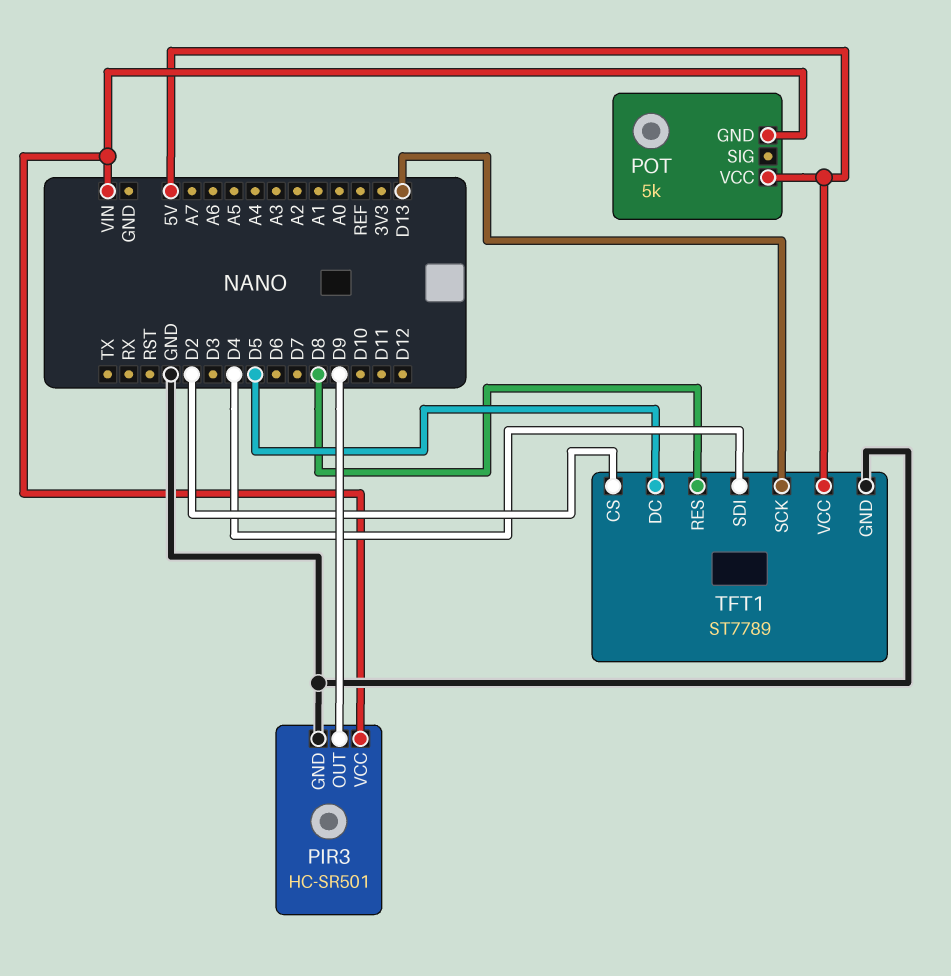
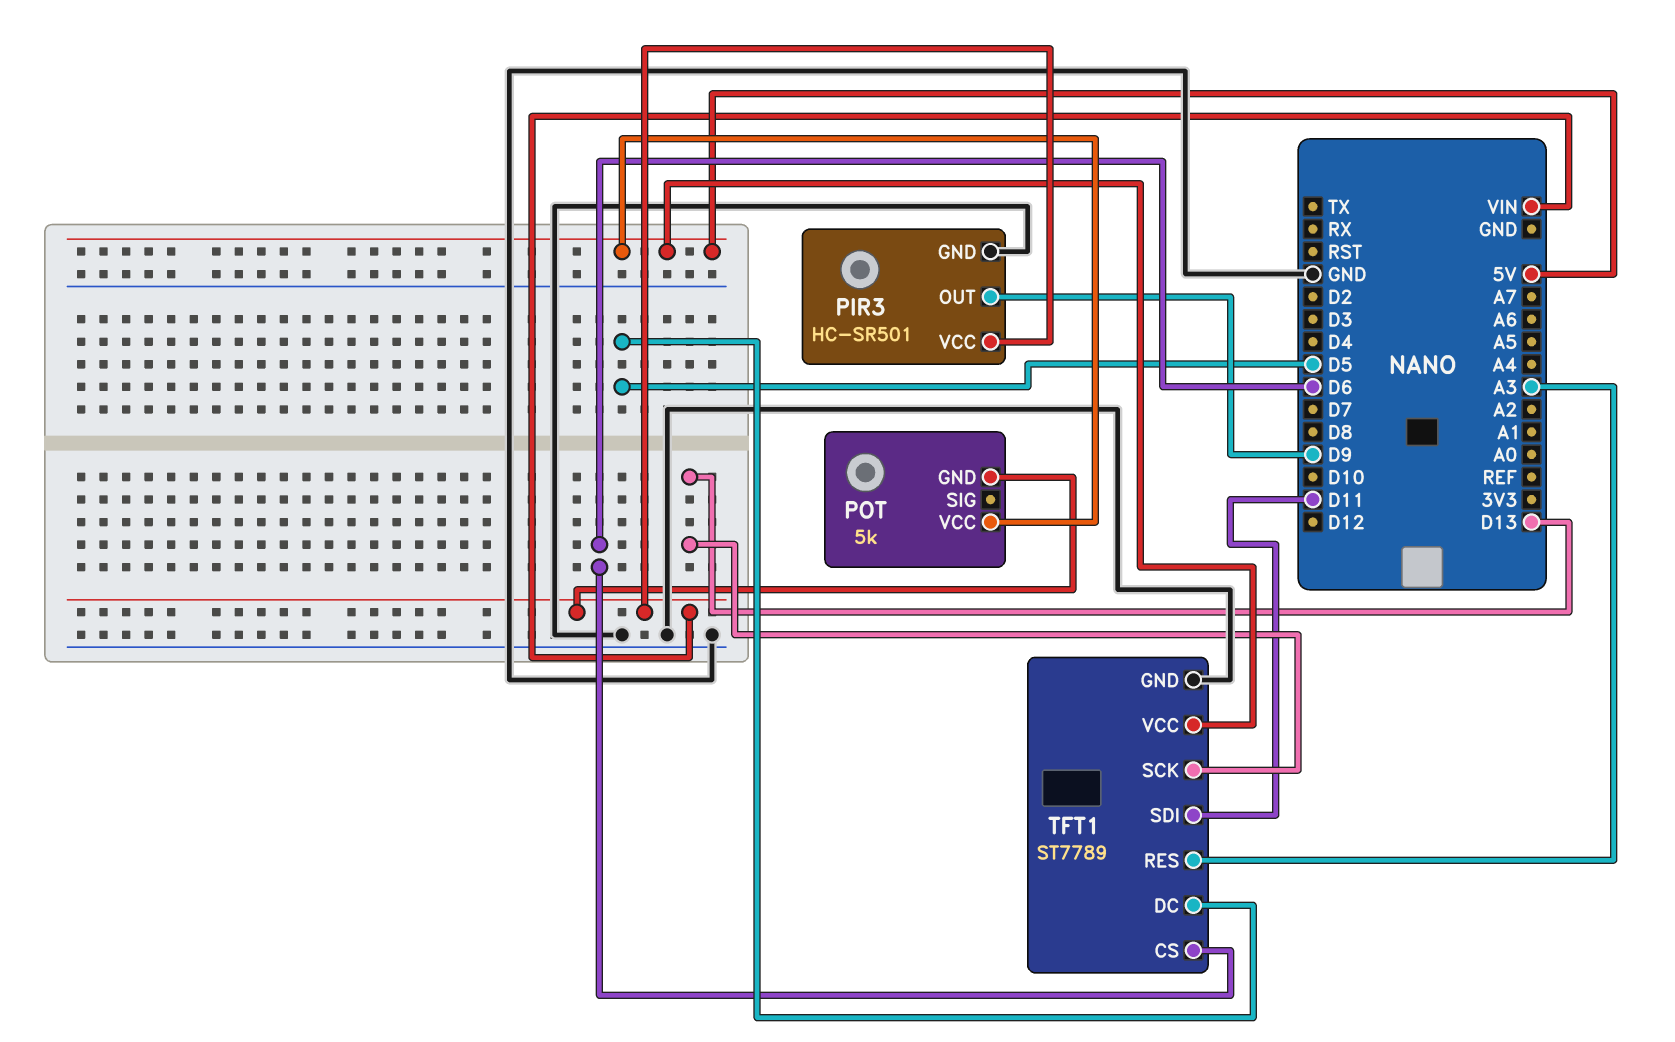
TFT1 pin CS: D2 -> D6
TFT1 pin RES: D8 -> A3
TFT1 pin SDI: D4 -> D11

